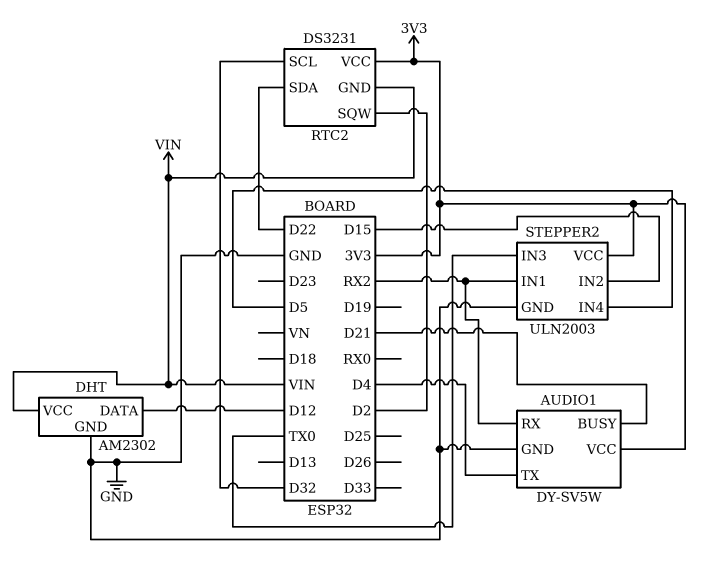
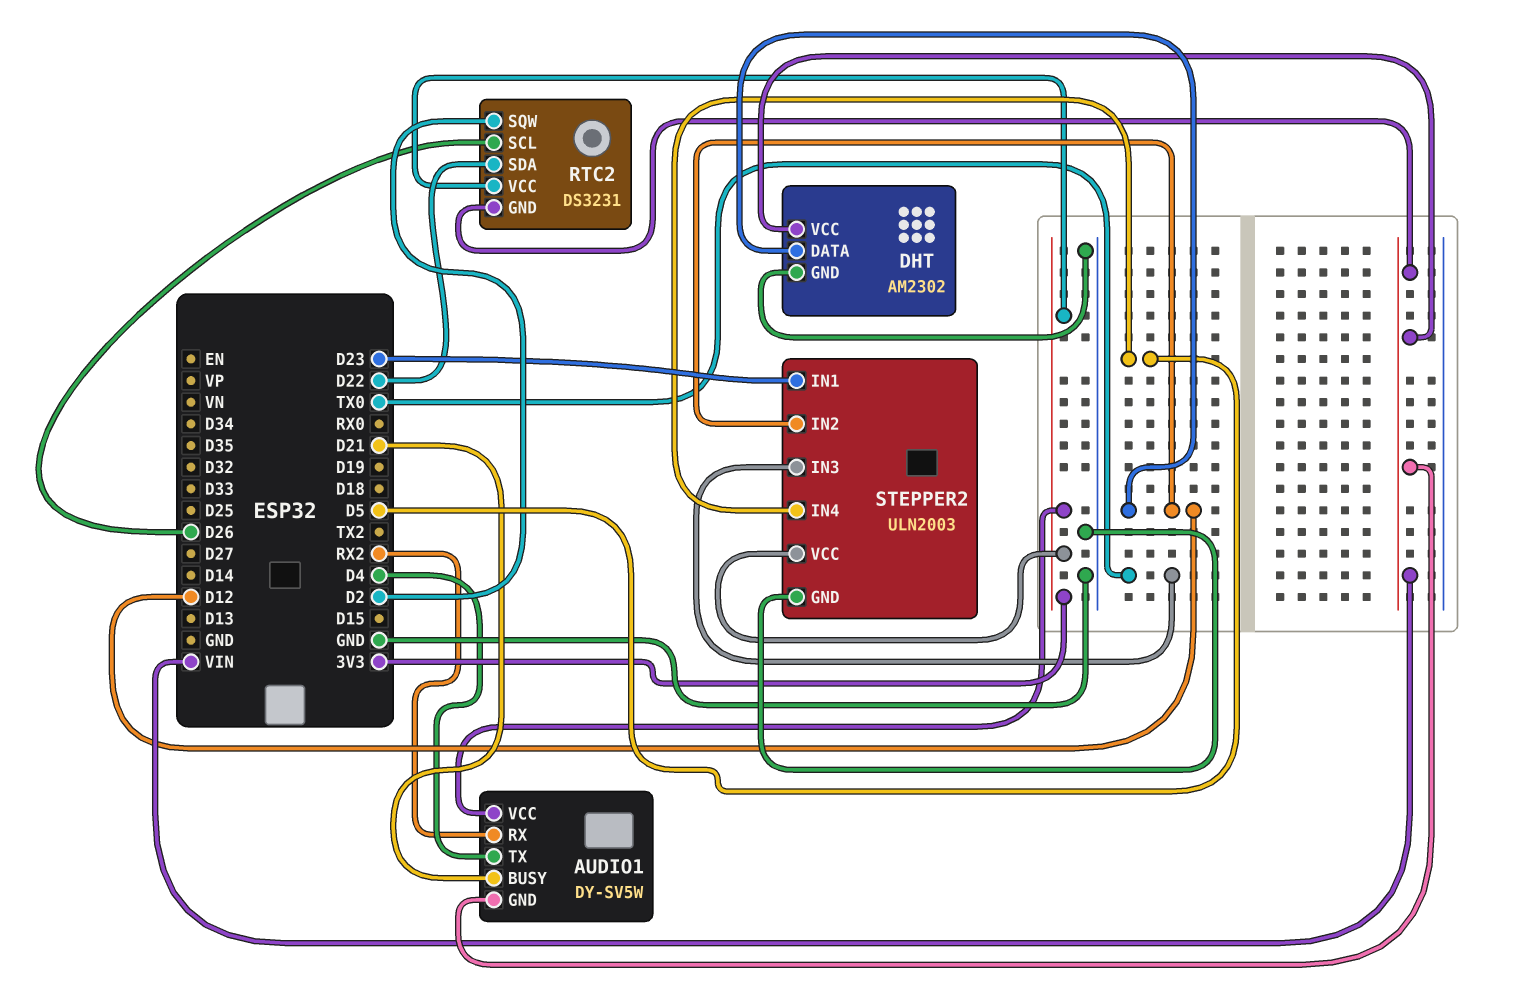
AUDIO1 pin GND: GND -> VIN
RTC2 pin SCL: D32 -> D26
STEPPER2 pin IN1: RX2 -> D23
STEPPER2 pin IN2: D15 -> D12

